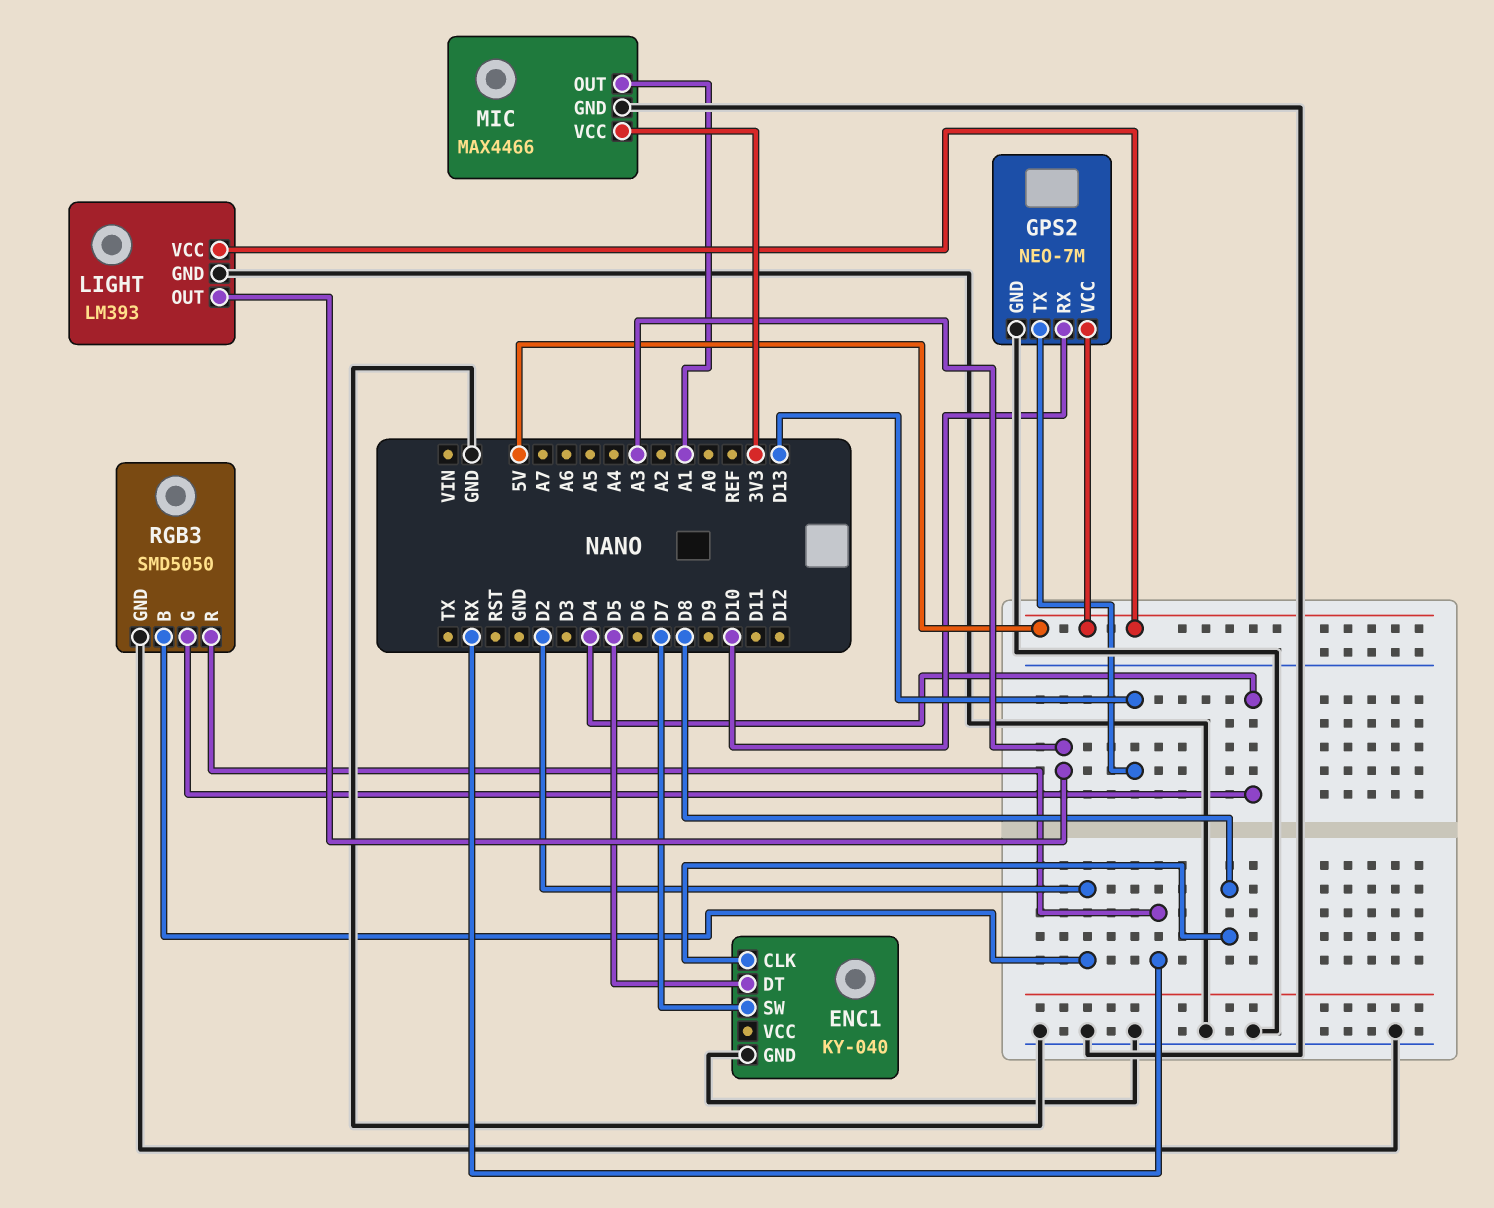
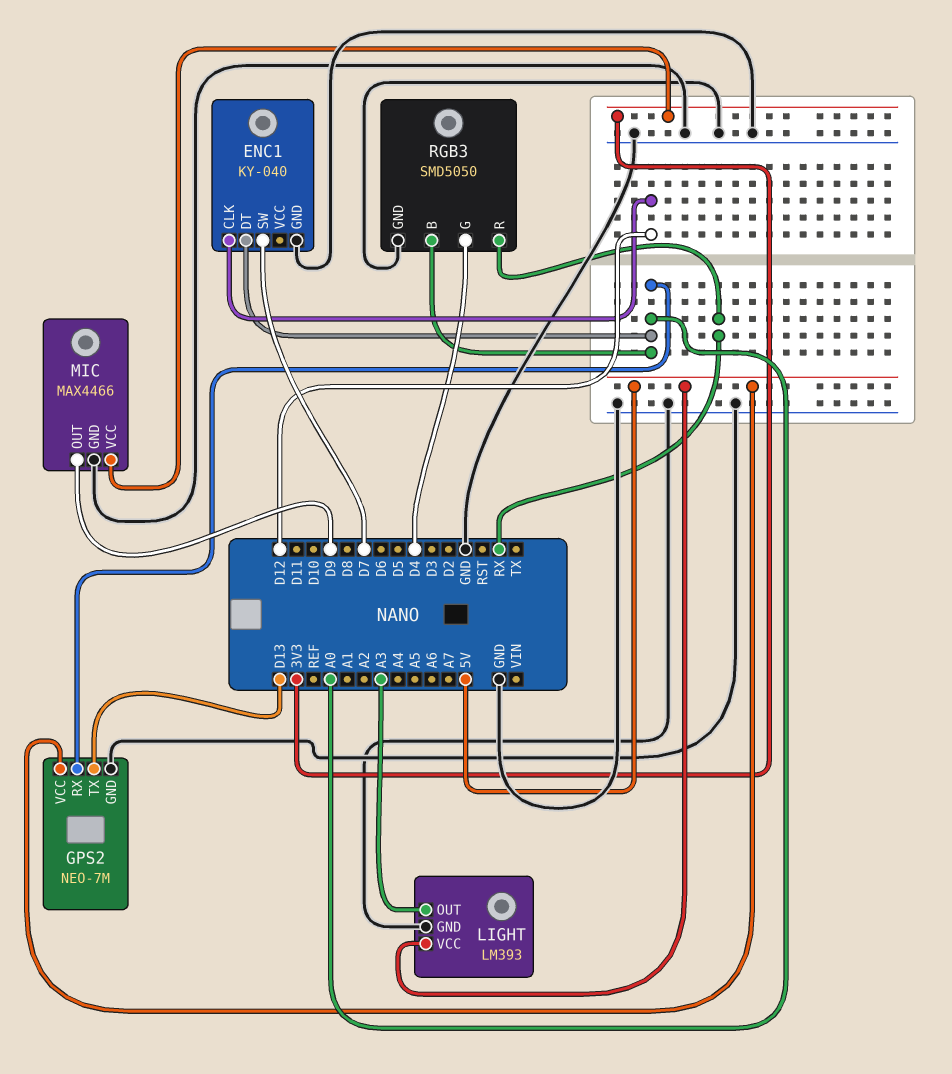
ENC1 pin CLK: D8 -> D12
ENC1 pin DT: D5 -> A0
GPS2 pin RX: D10 -> A0
MIC pin OUT: A1 -> D9
RGB3 pin B: D2 -> A0

